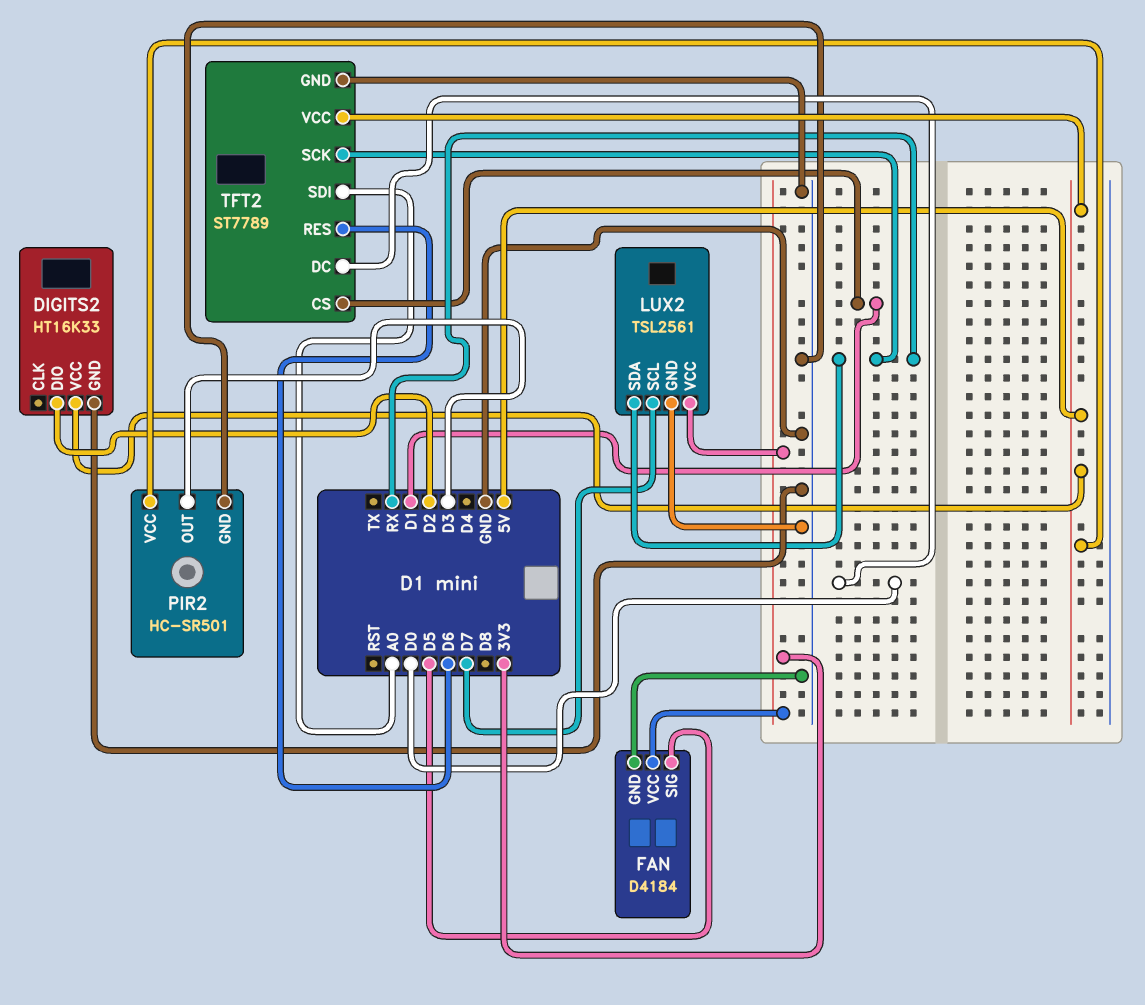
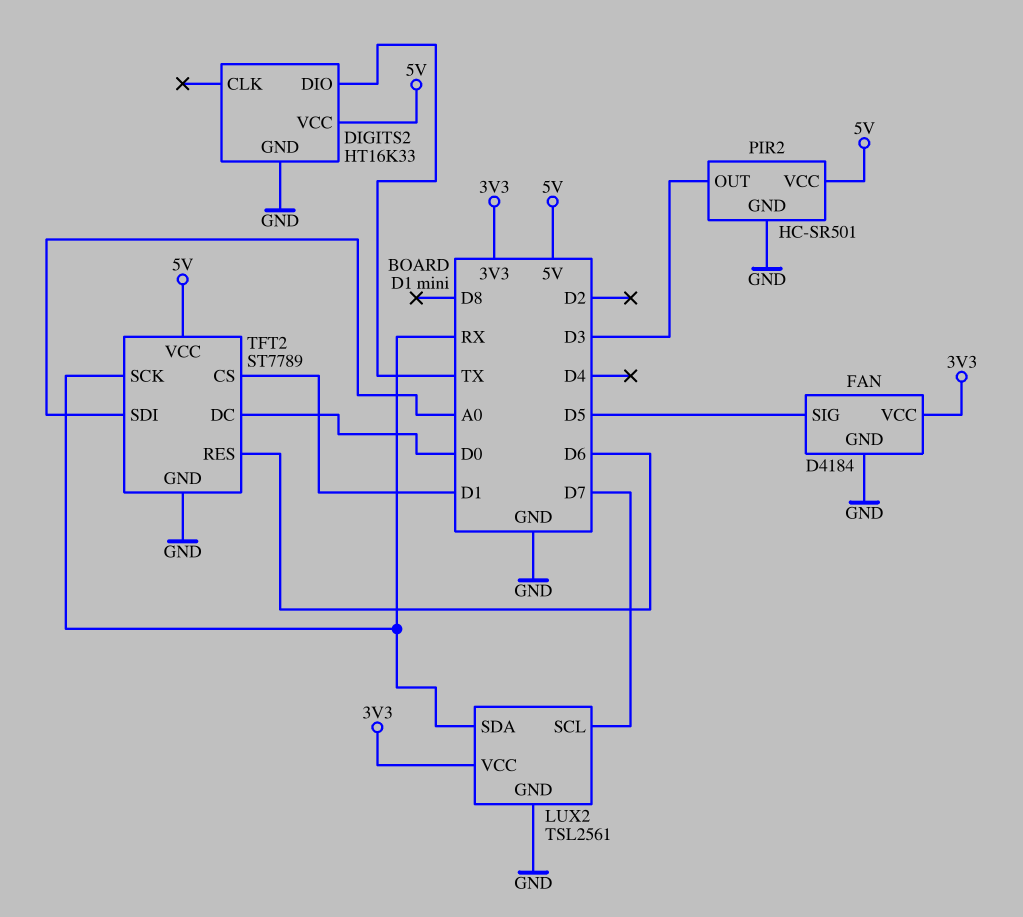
DIGITS2 pin DIO: D2 -> TX

